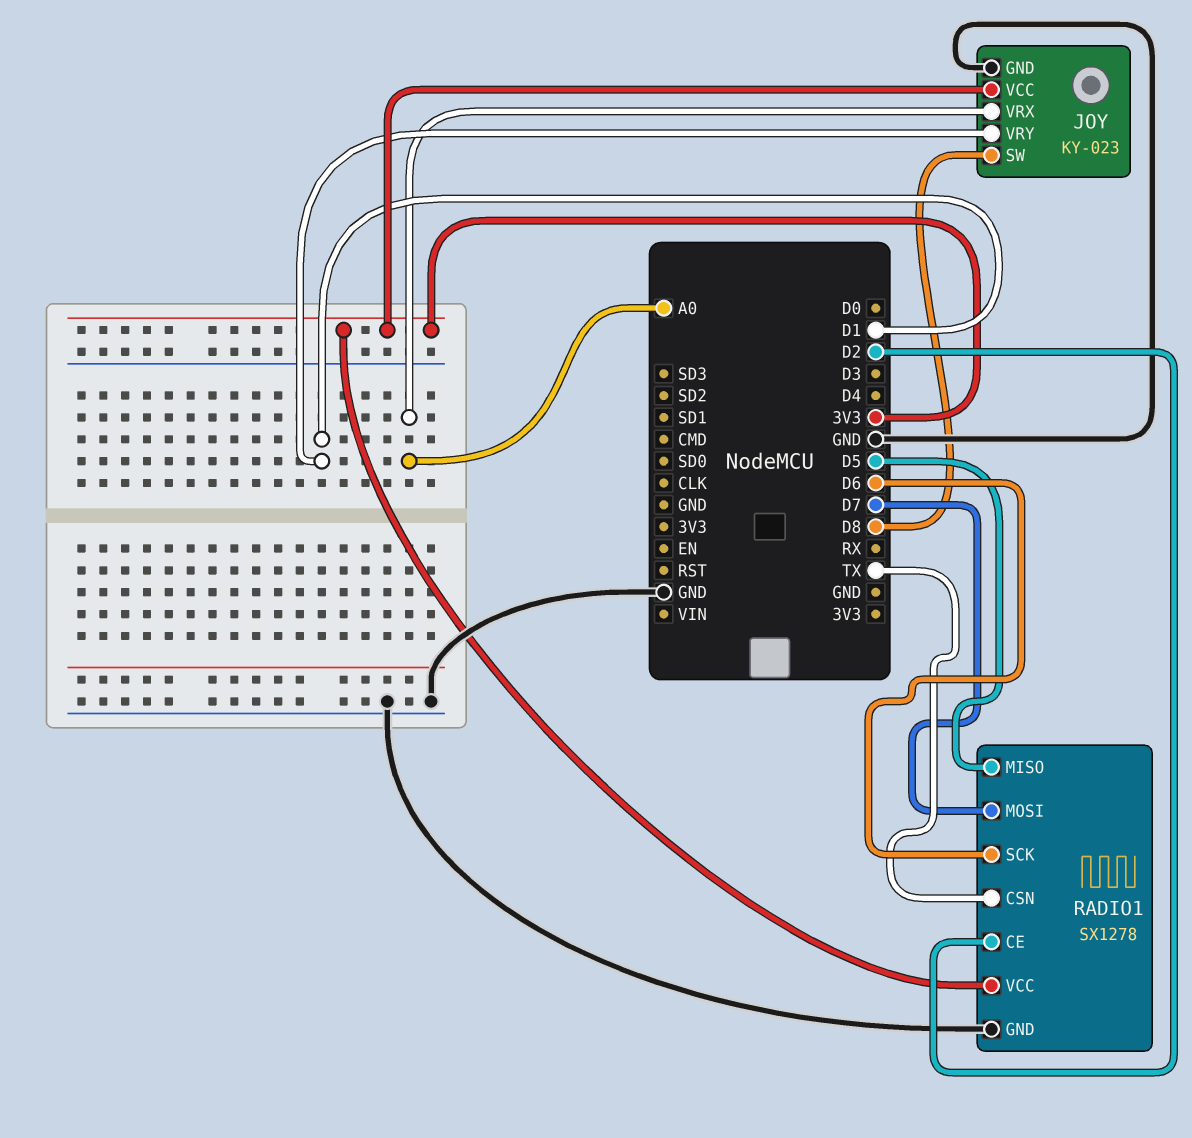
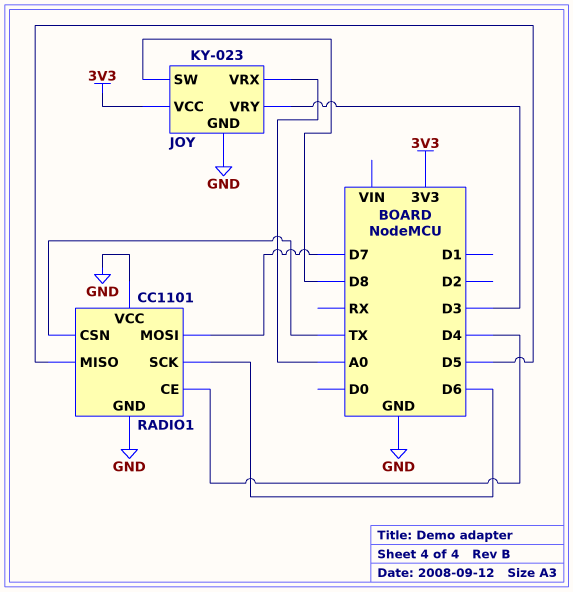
JOY pin VRY: D1 -> D3
RADIO1: SX1278 -> CC1101
RADIO1 pin CE: D2 -> D4
RADIO1 pin VCC: 3V3 -> GND

